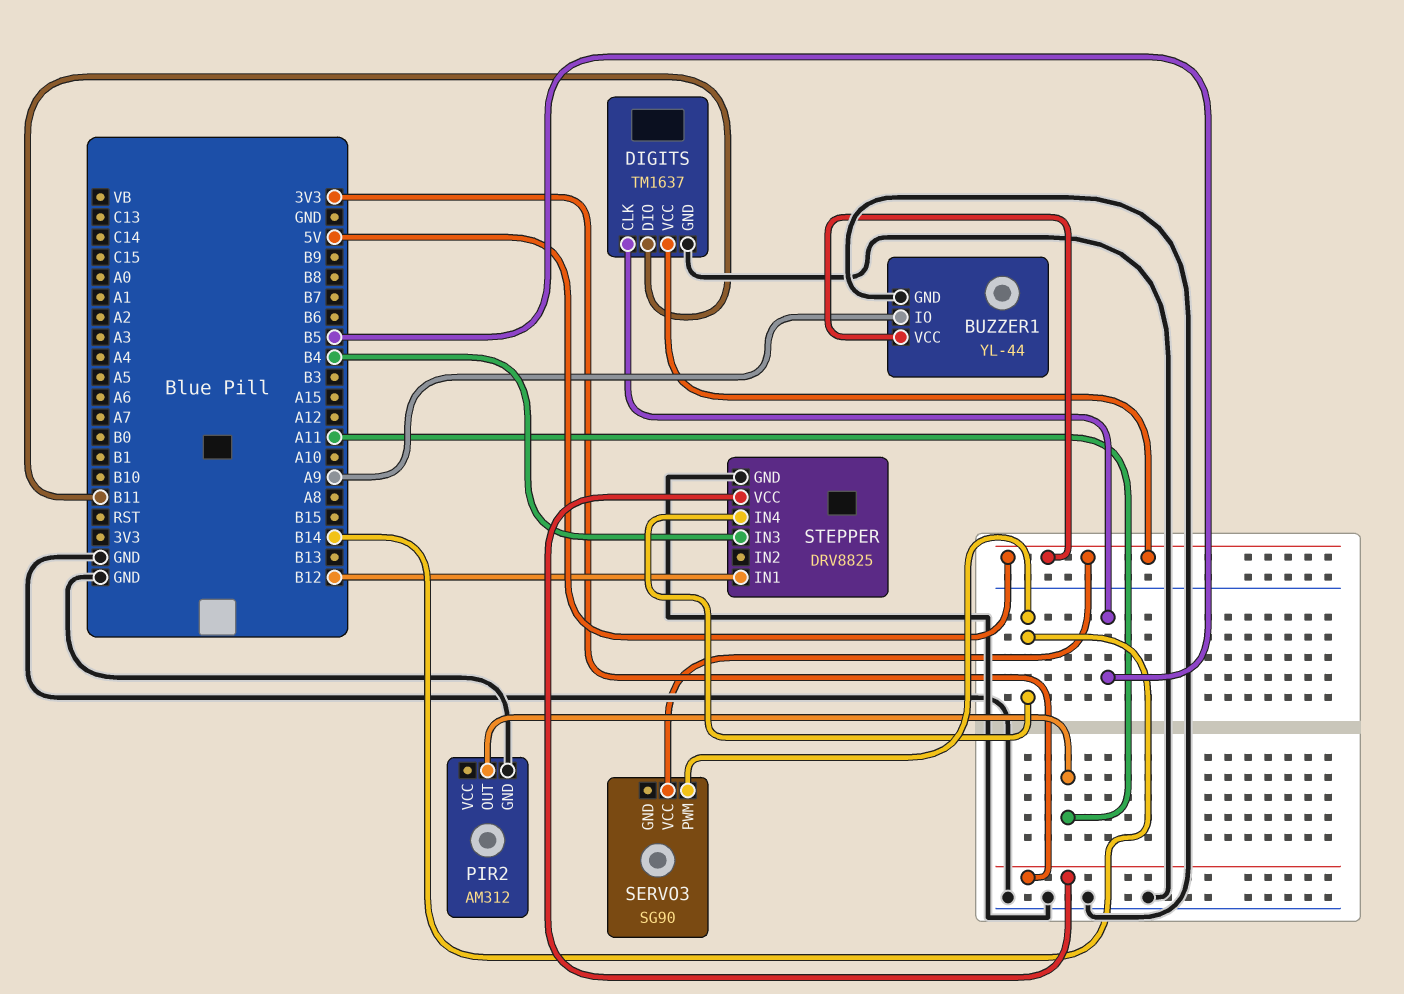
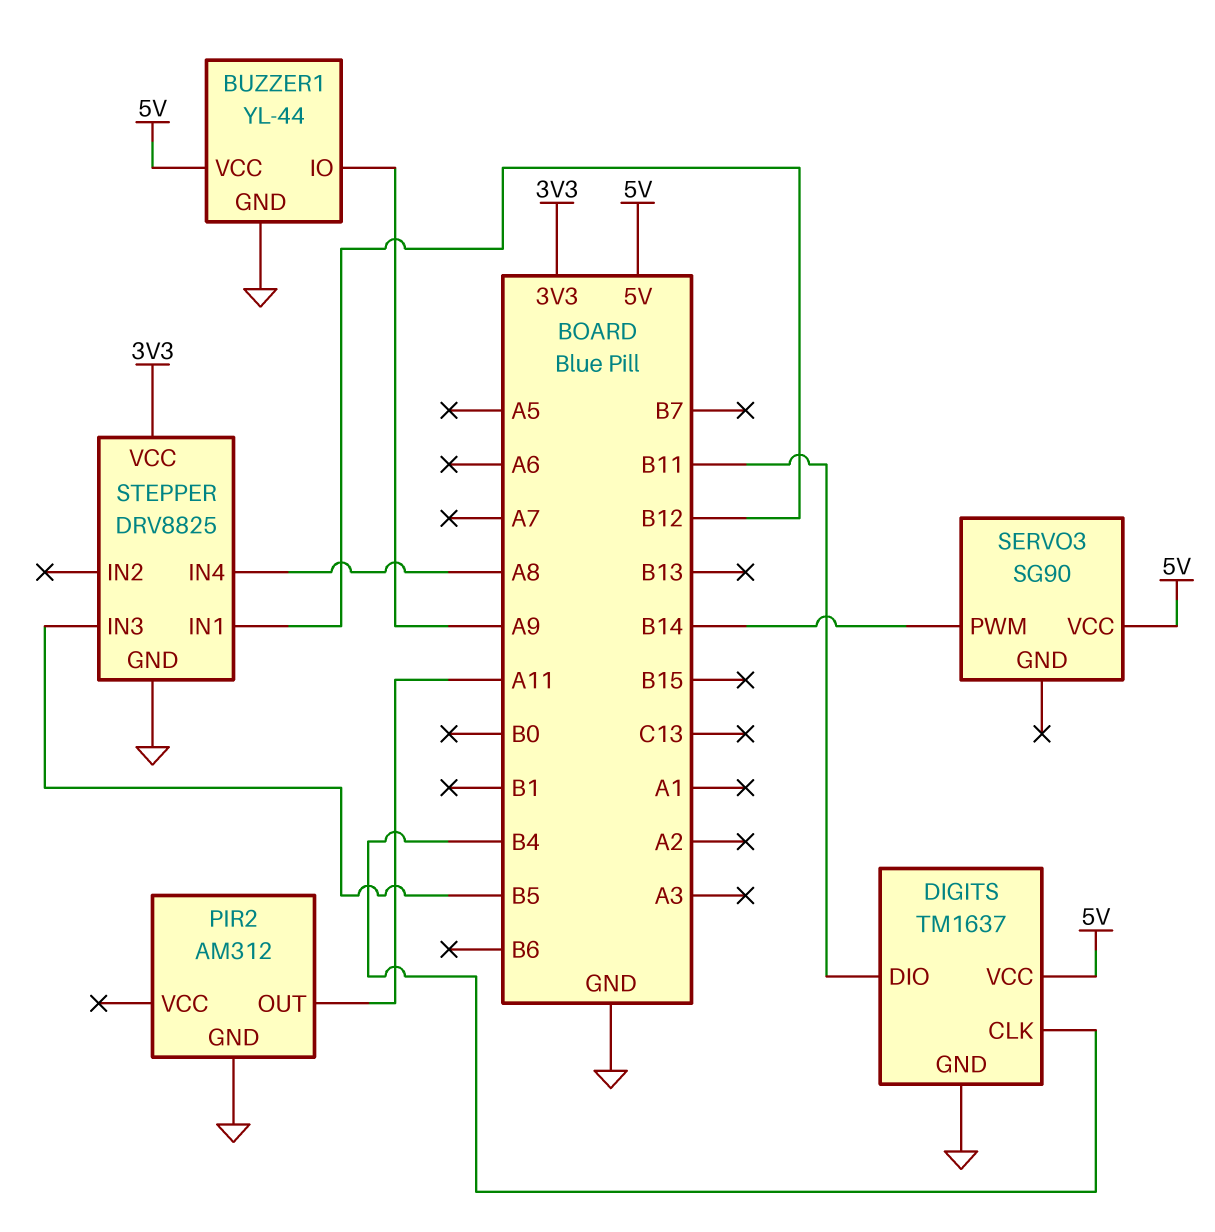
DIGITS pin CLK: B5 -> B4
STEPPER pin IN3: B4 -> B5
STEPPER pin IN4: B14 -> A8

